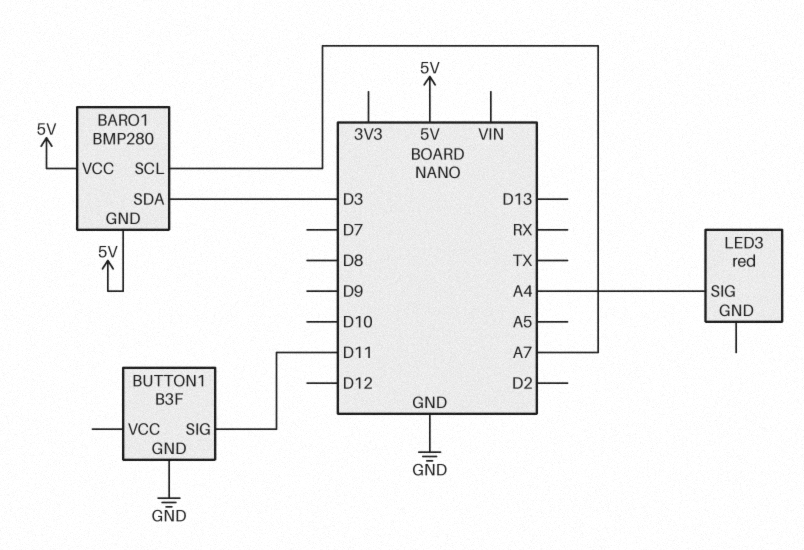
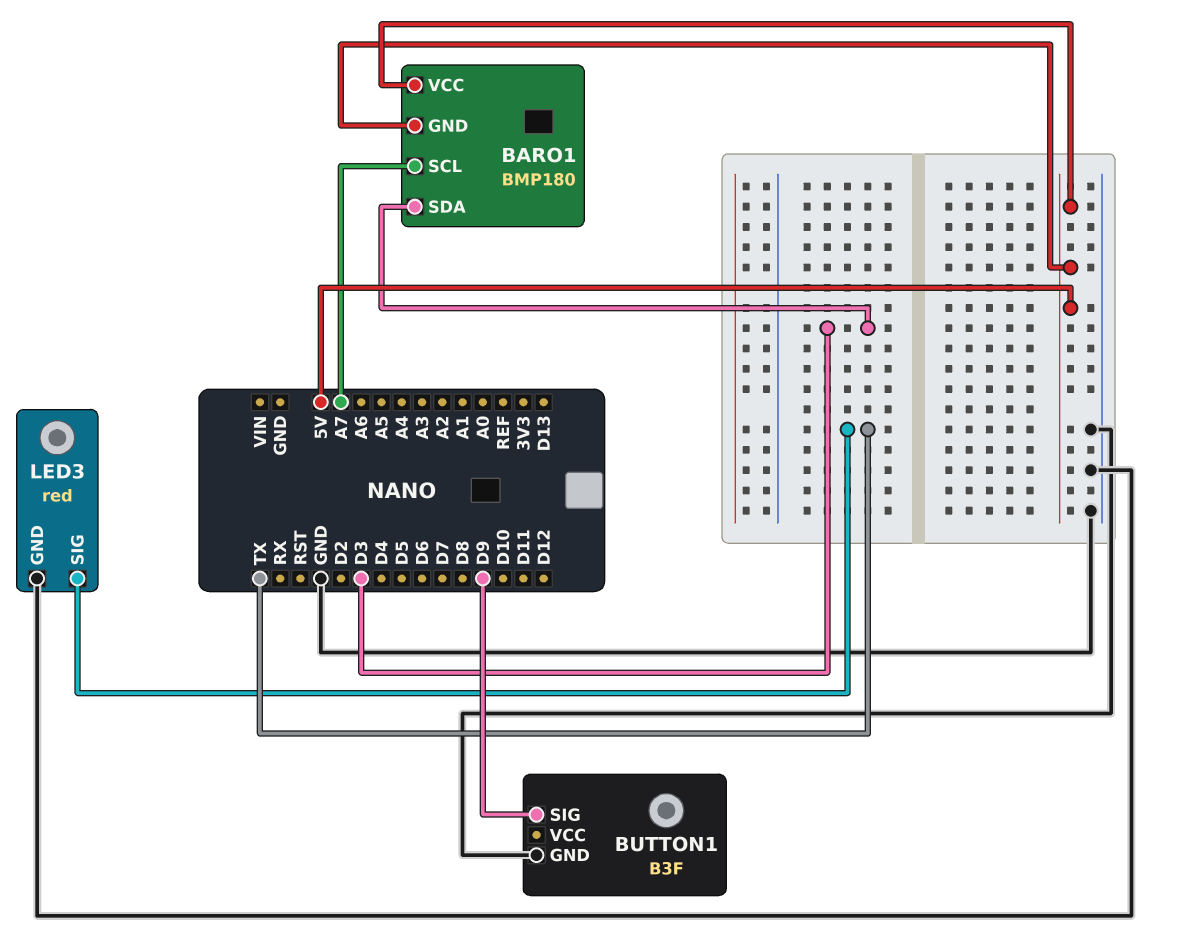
BARO1: BMP280 -> BMP180
BUTTON1 pin SIG: D11 -> D9
LED3 pin GND: none -> GND
LED3 pin SIG: A4 -> TX

